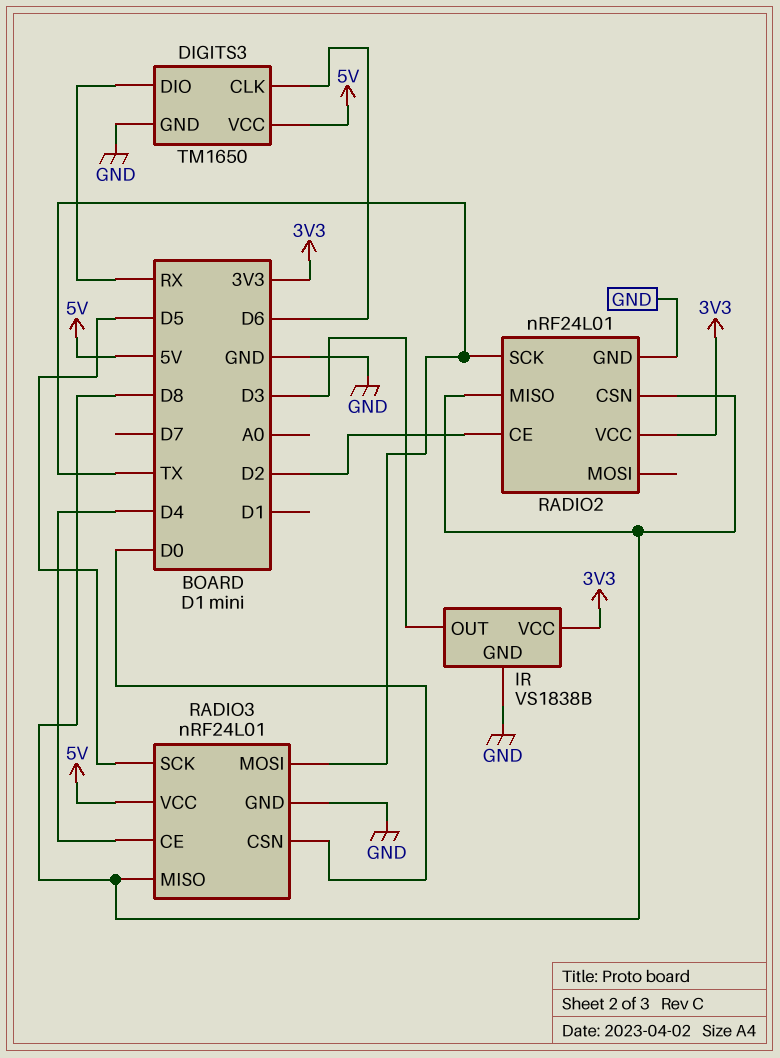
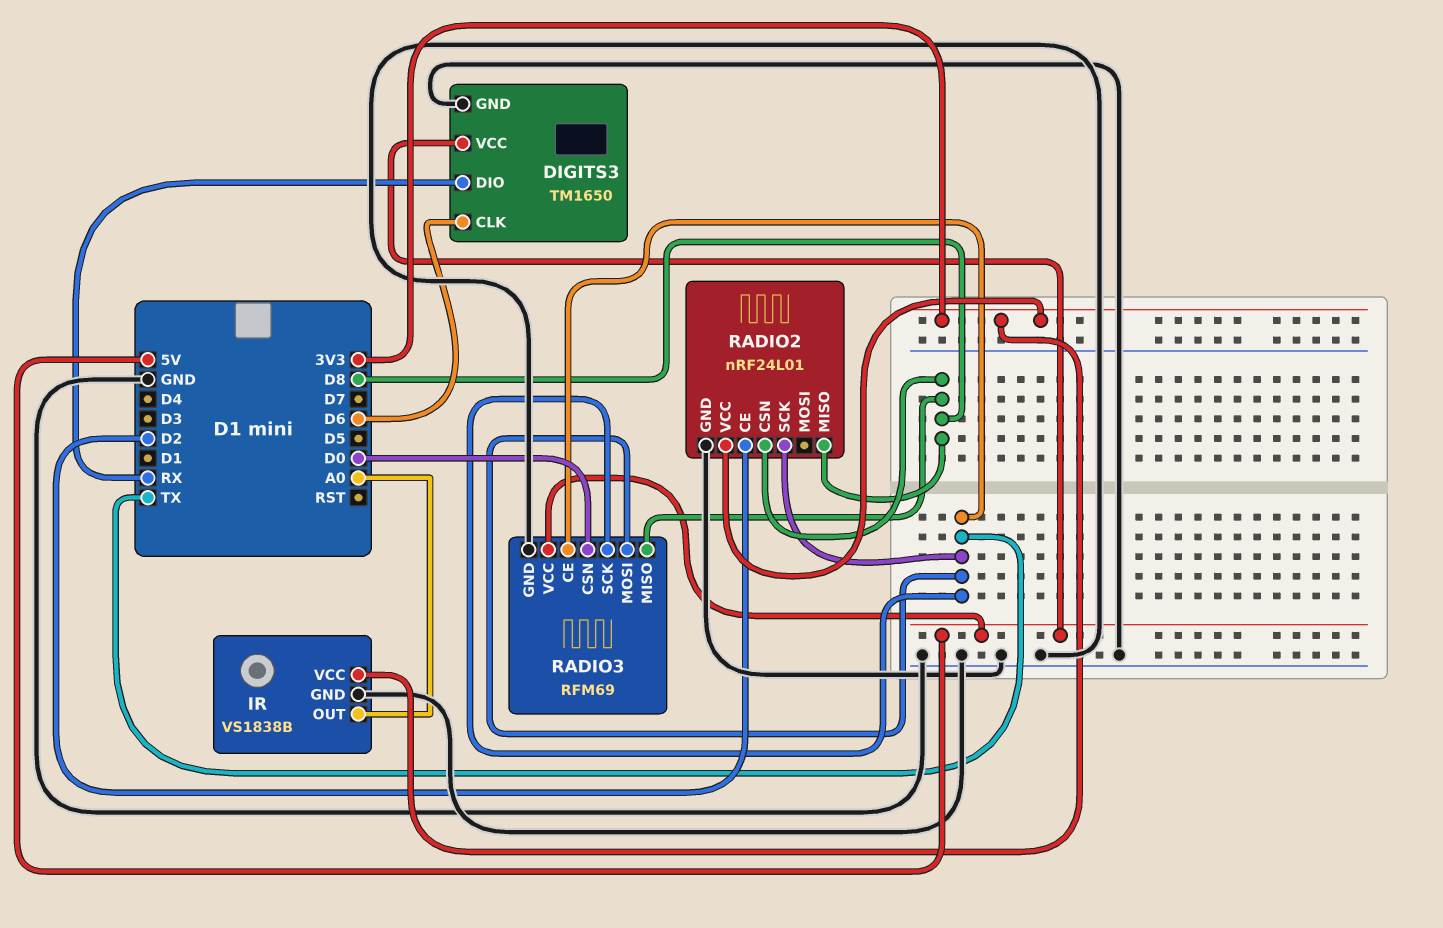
IR pin OUT: D3 -> A0
RADIO3: nRF24L01 -> RFM69
RADIO3 pin CE: D4 -> TX
RADIO3 pin SCK: D5 -> TX

